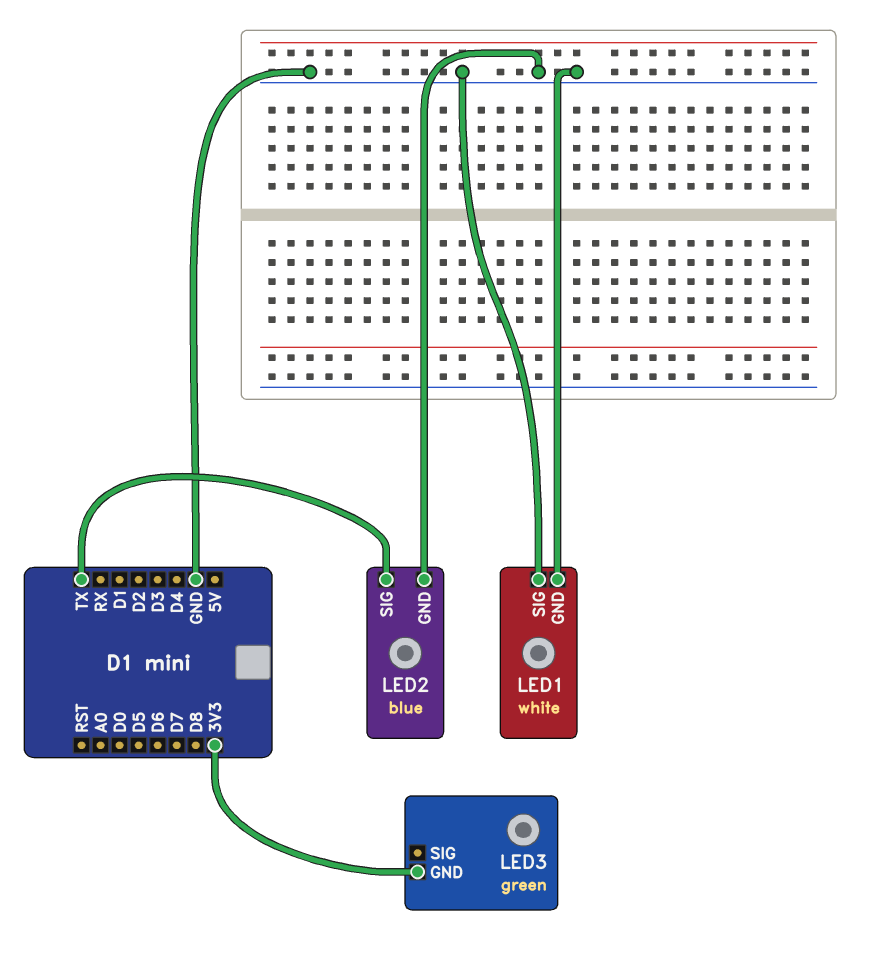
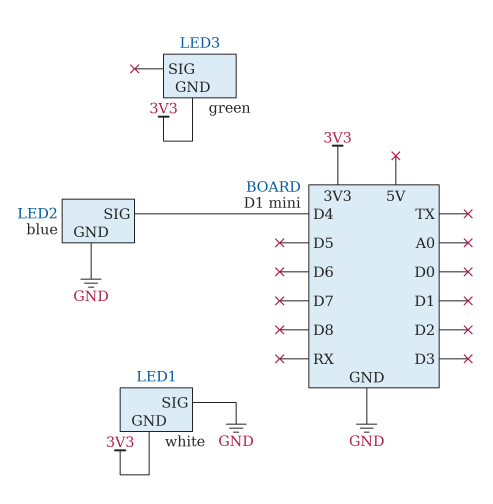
LED1 pin GND: GND -> 3V3
LED2 pin SIG: TX -> D4

